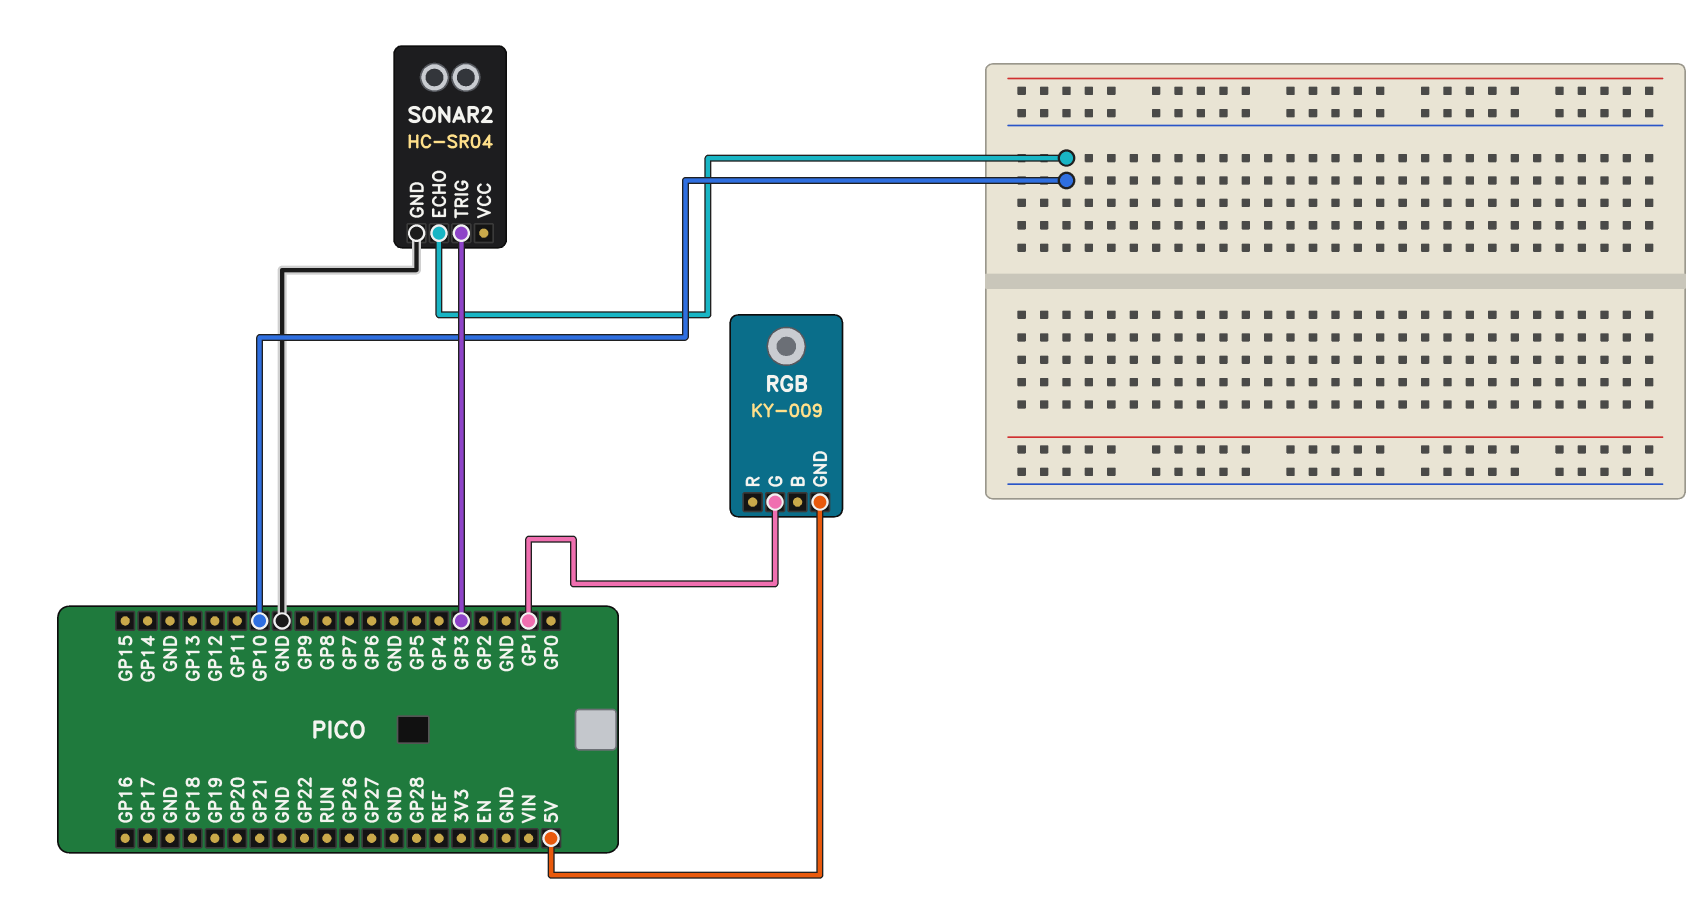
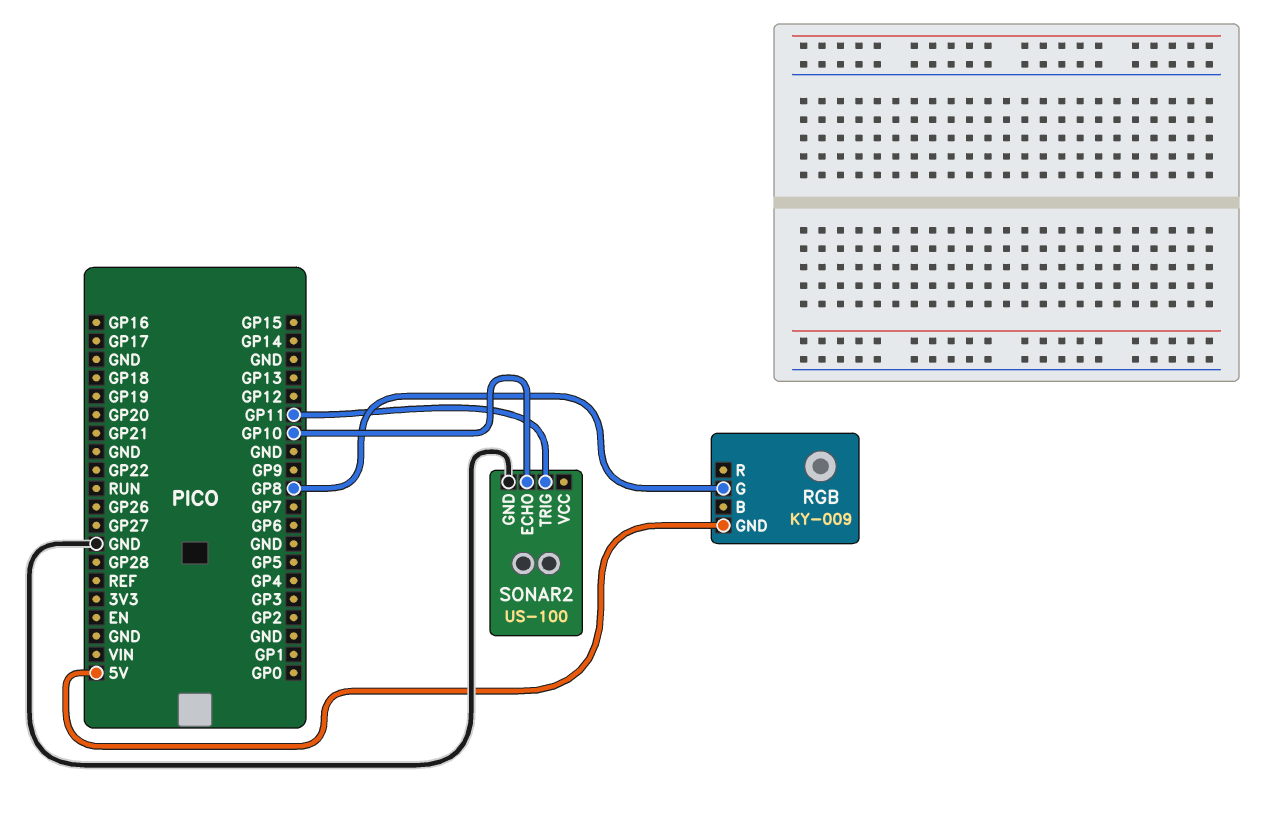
RGB pin G: GP1 -> GP8
SONAR2: HC-SR04 -> US-100
SONAR2 pin TRIG: GP3 -> GP11

